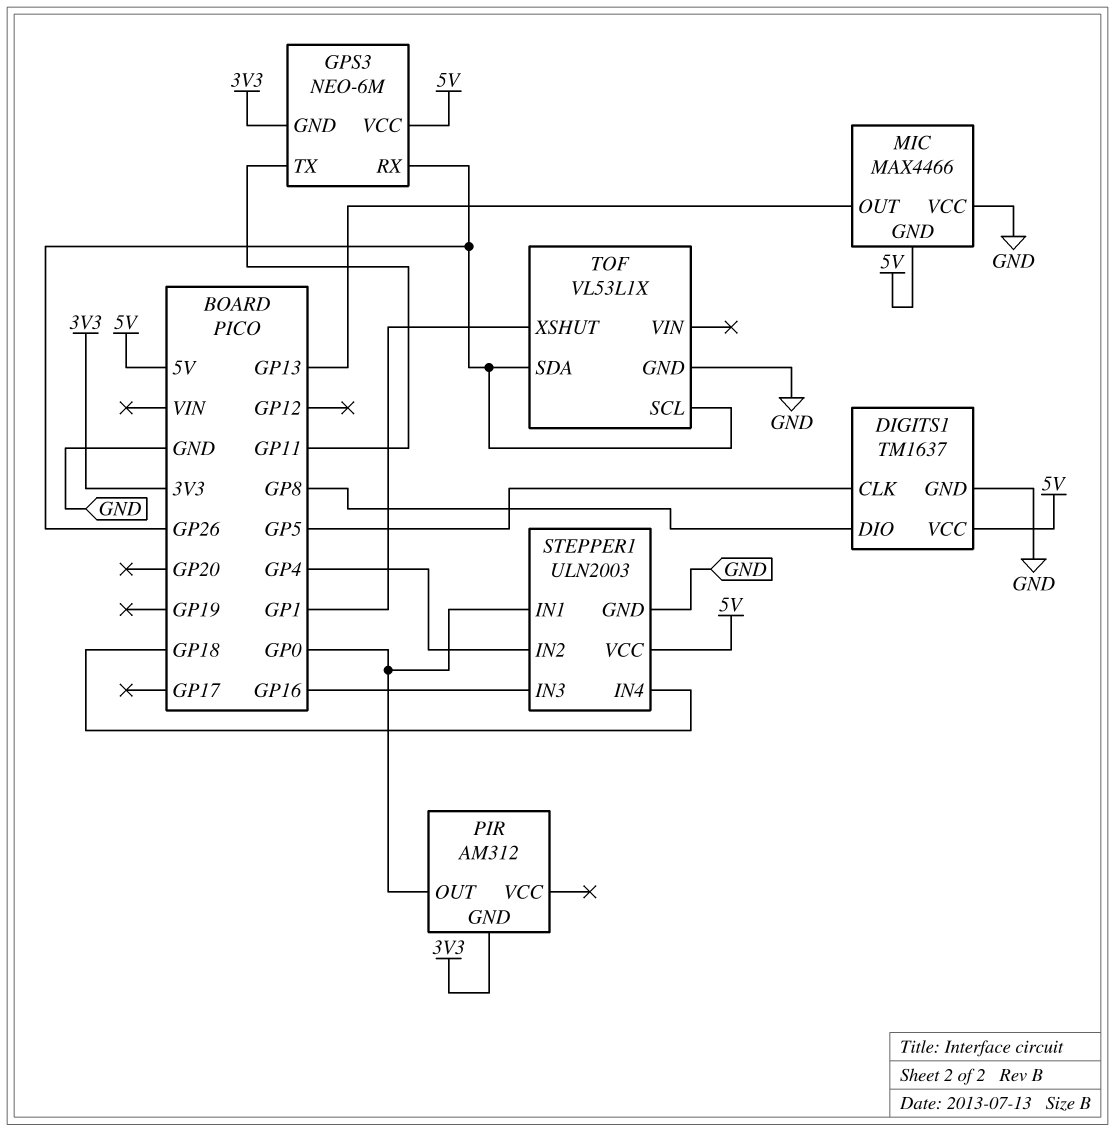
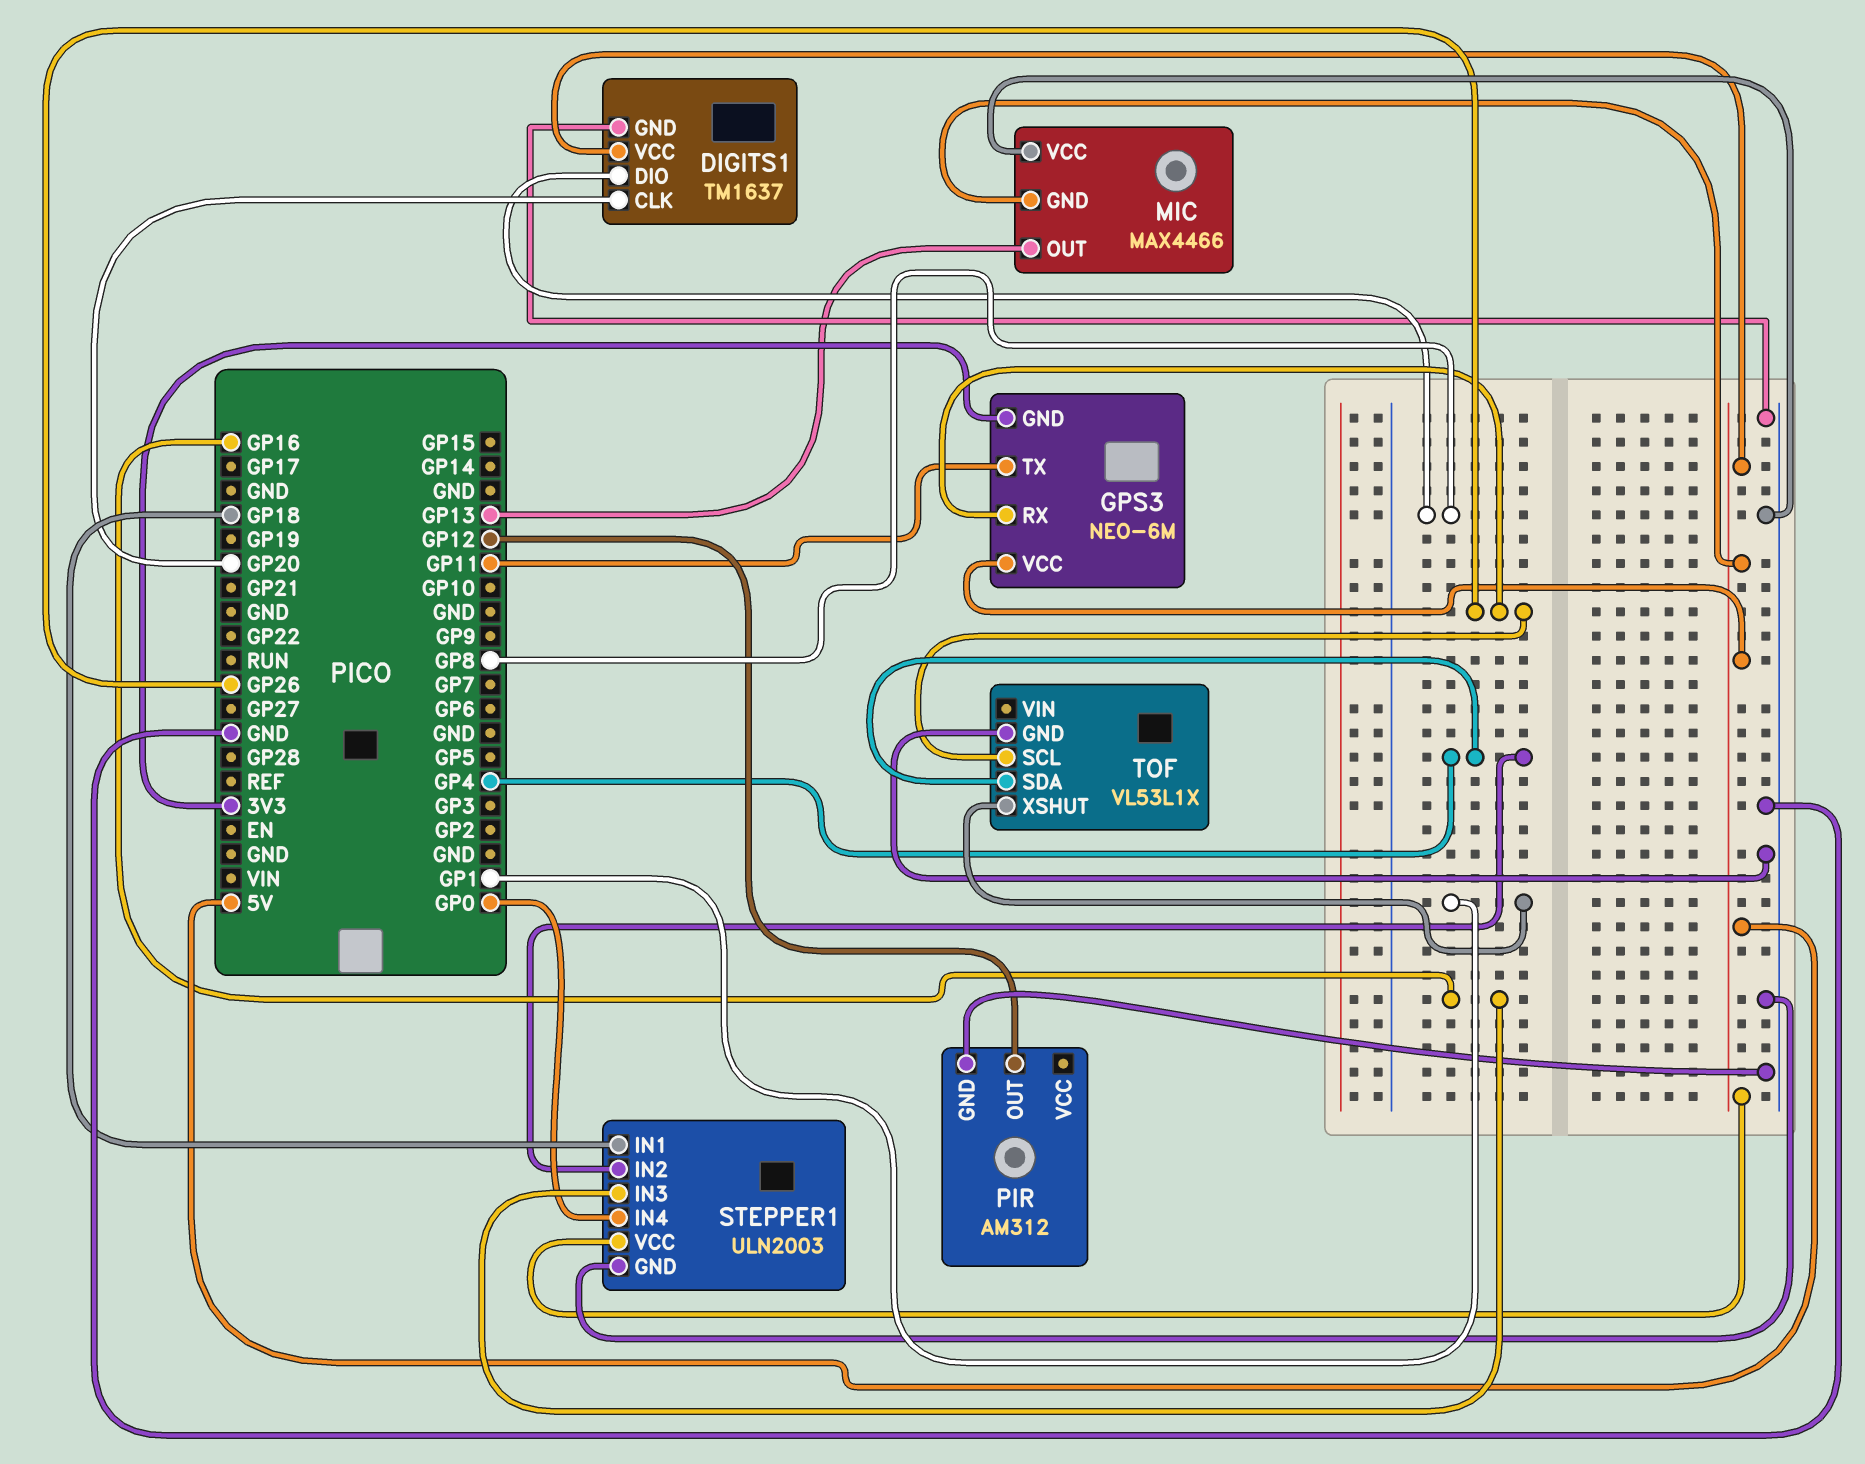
DIGITS1 pin CLK: GP5 -> GP20
PIR pin GND: 3V3 -> GND
PIR pin OUT: GP0 -> GP12
STEPPER1 pin IN1: GP0 -> GP18
STEPPER1 pin IN4: GP18 -> GP0
TOF pin SDA: GP26 -> GP4

